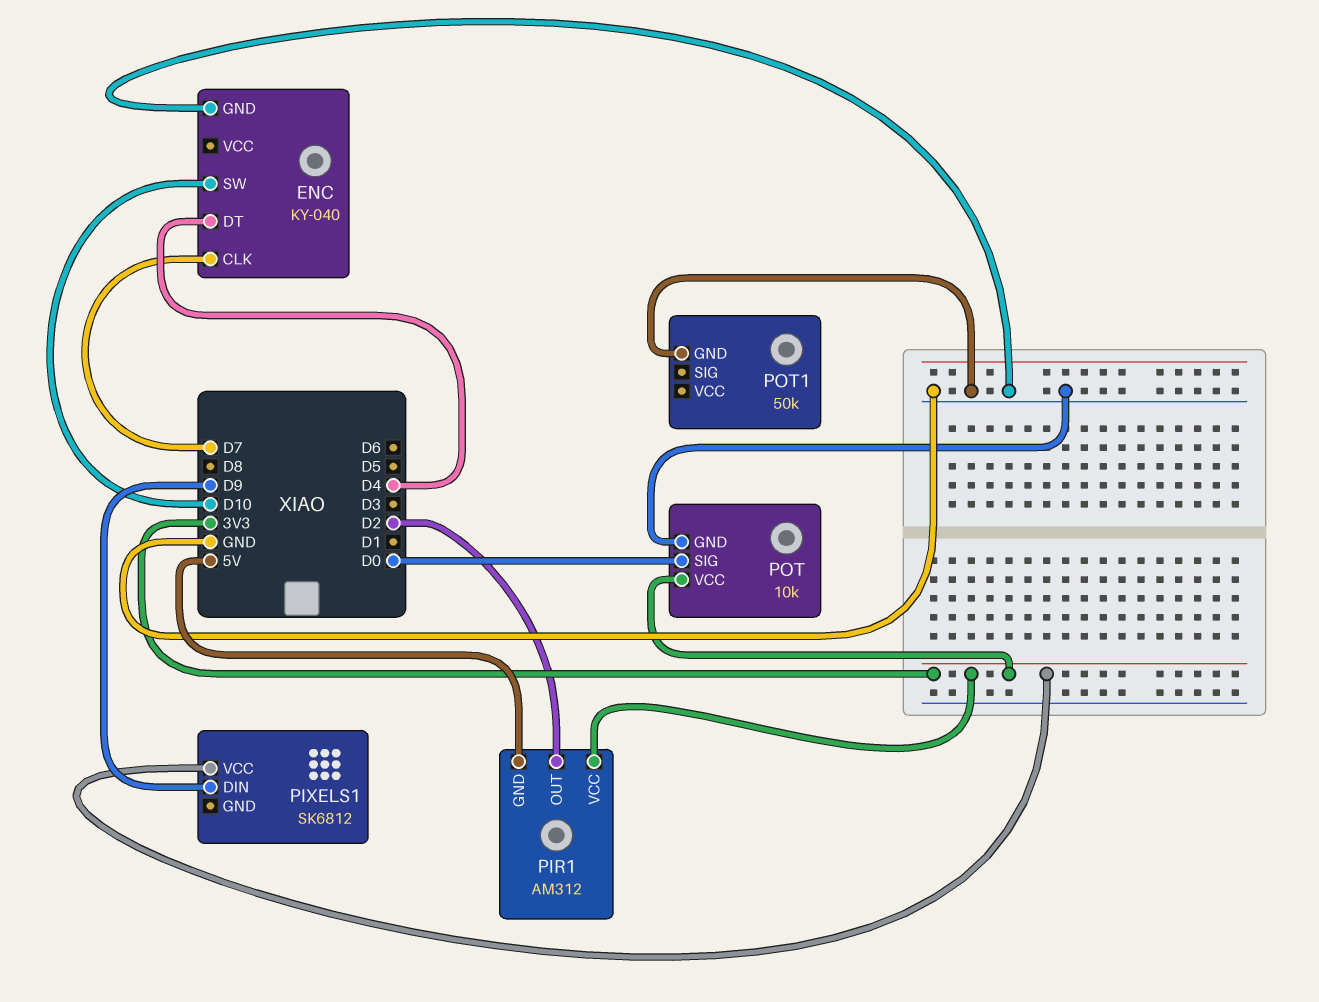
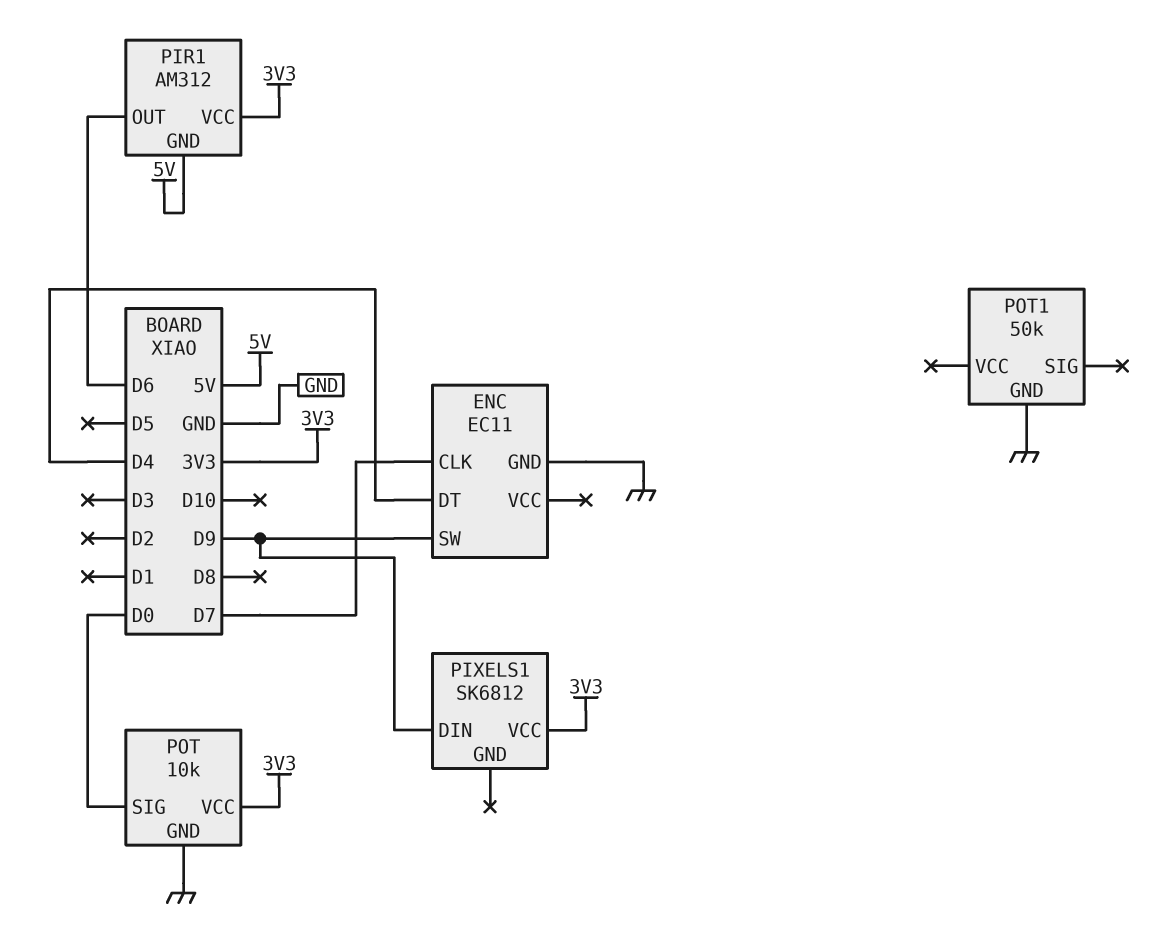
ENC: KY-040 -> EC11
ENC pin SW: D10 -> D9
PIR1 pin OUT: D2 -> D6

